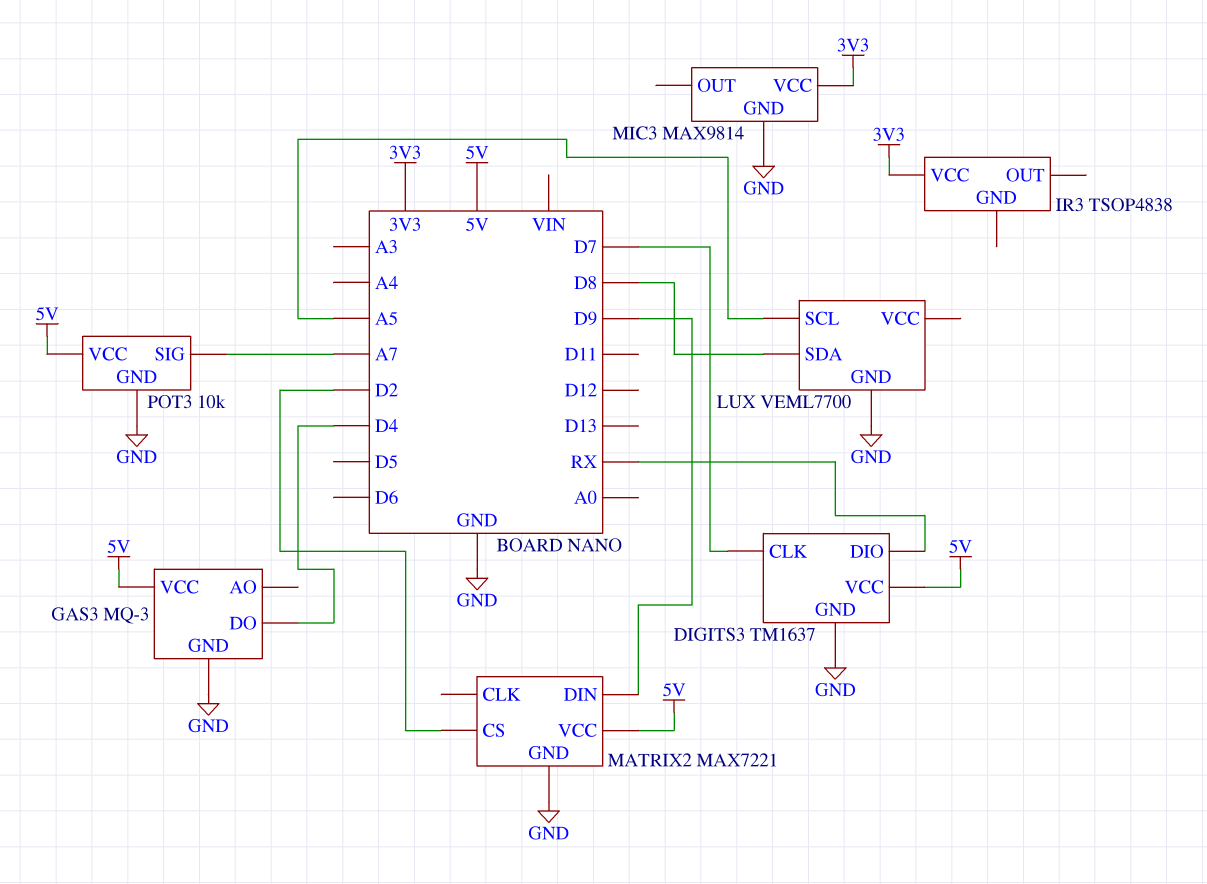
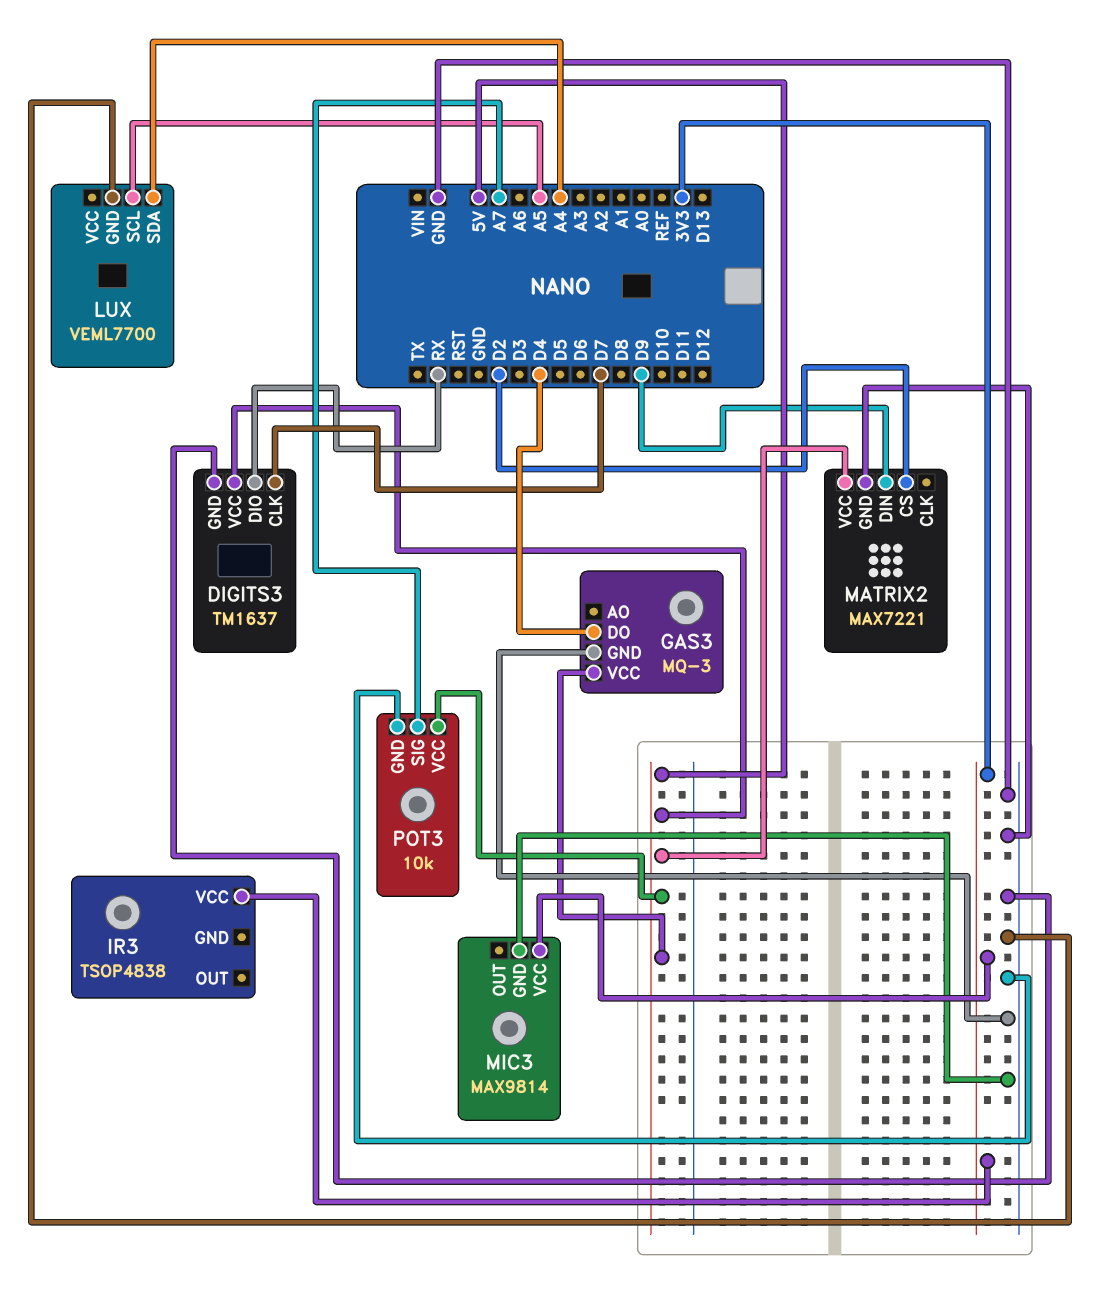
LUX pin SDA: D8 -> A4

